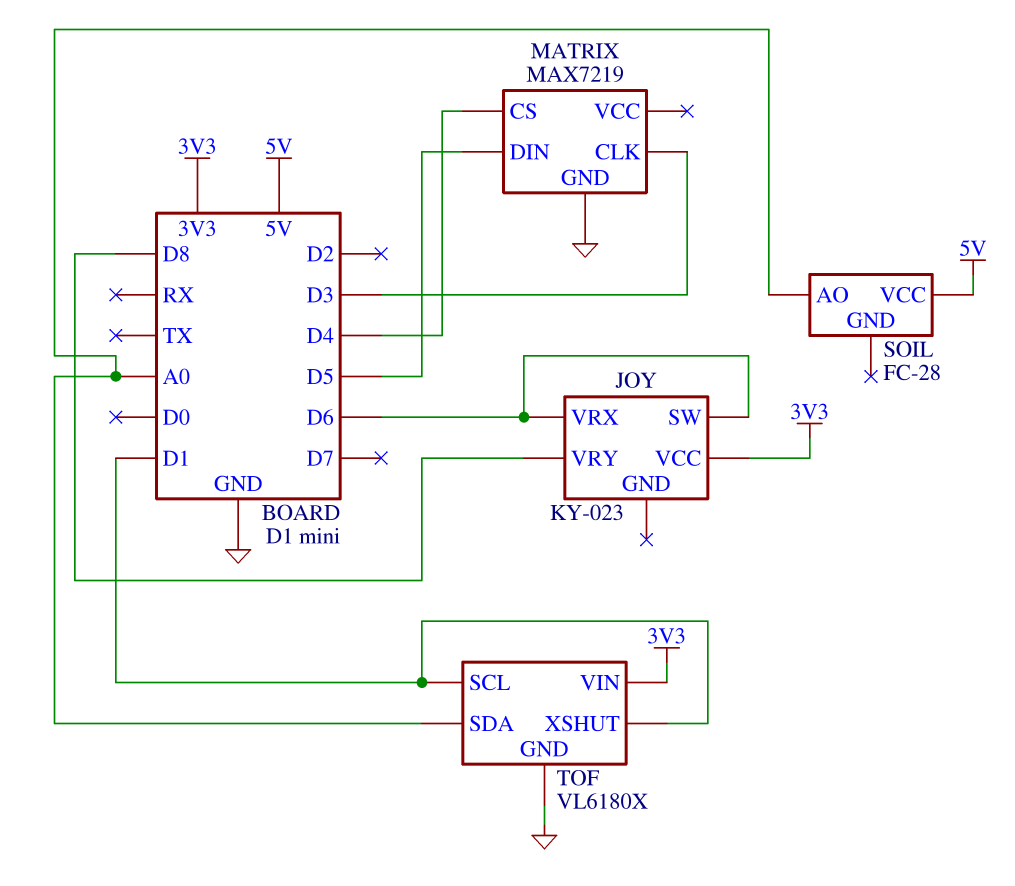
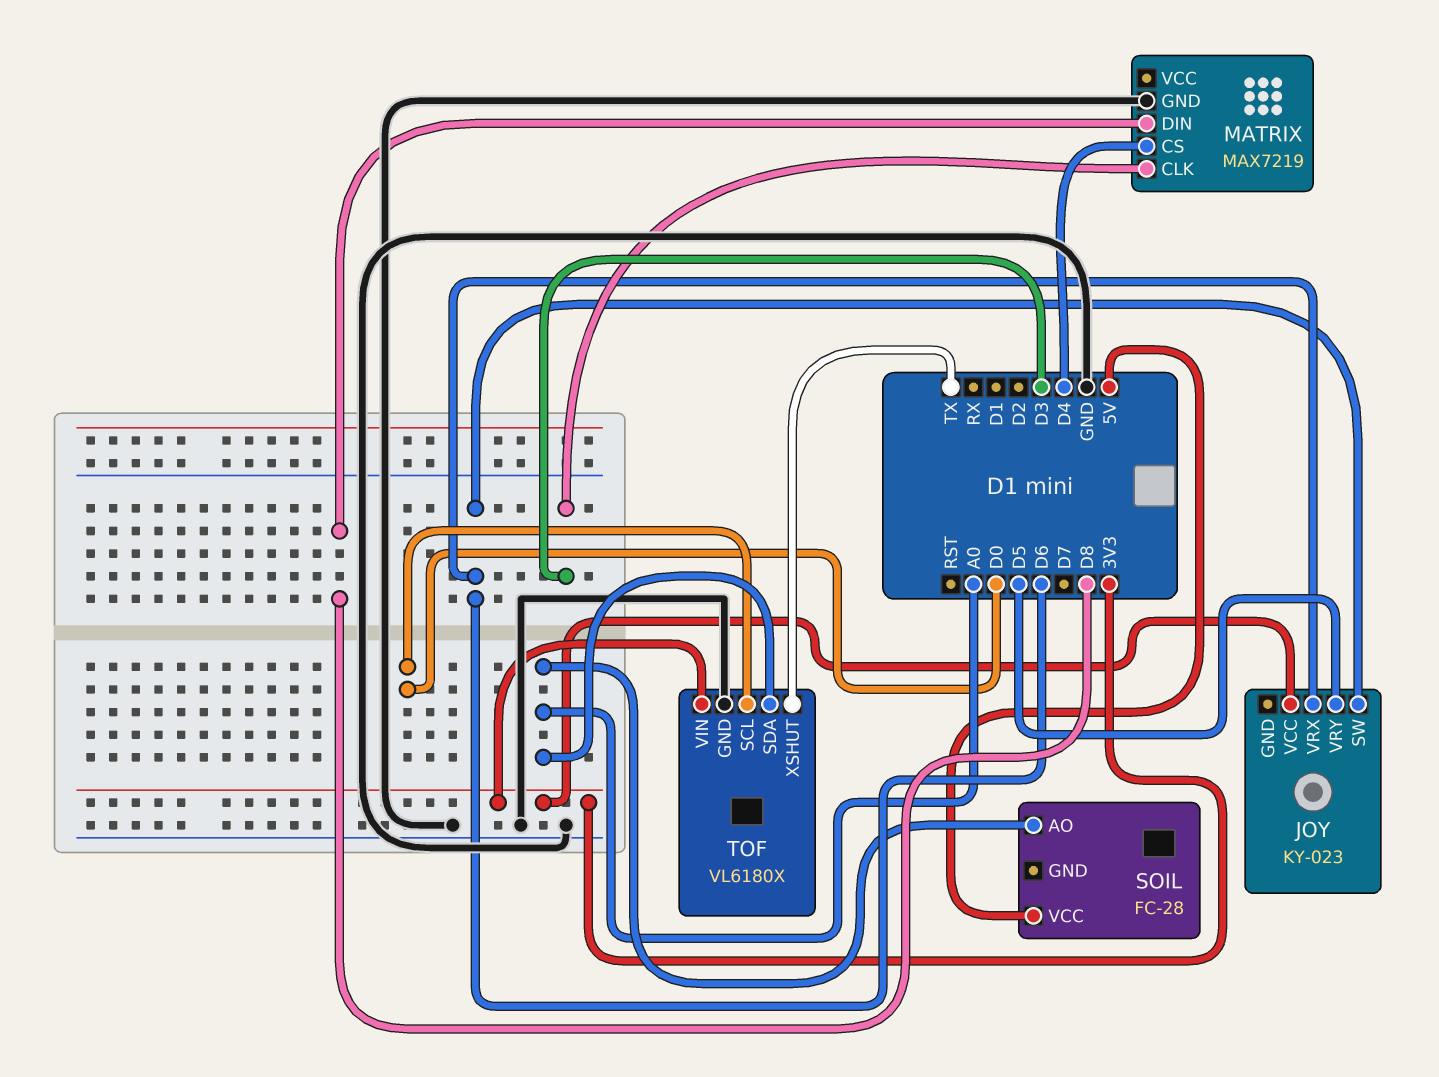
JOY pin VRY: D8 -> D5
MATRIX pin DIN: D5 -> D8
TOF pin SCL: D1 -> D0
TOF pin XSHUT: D1 -> TX

